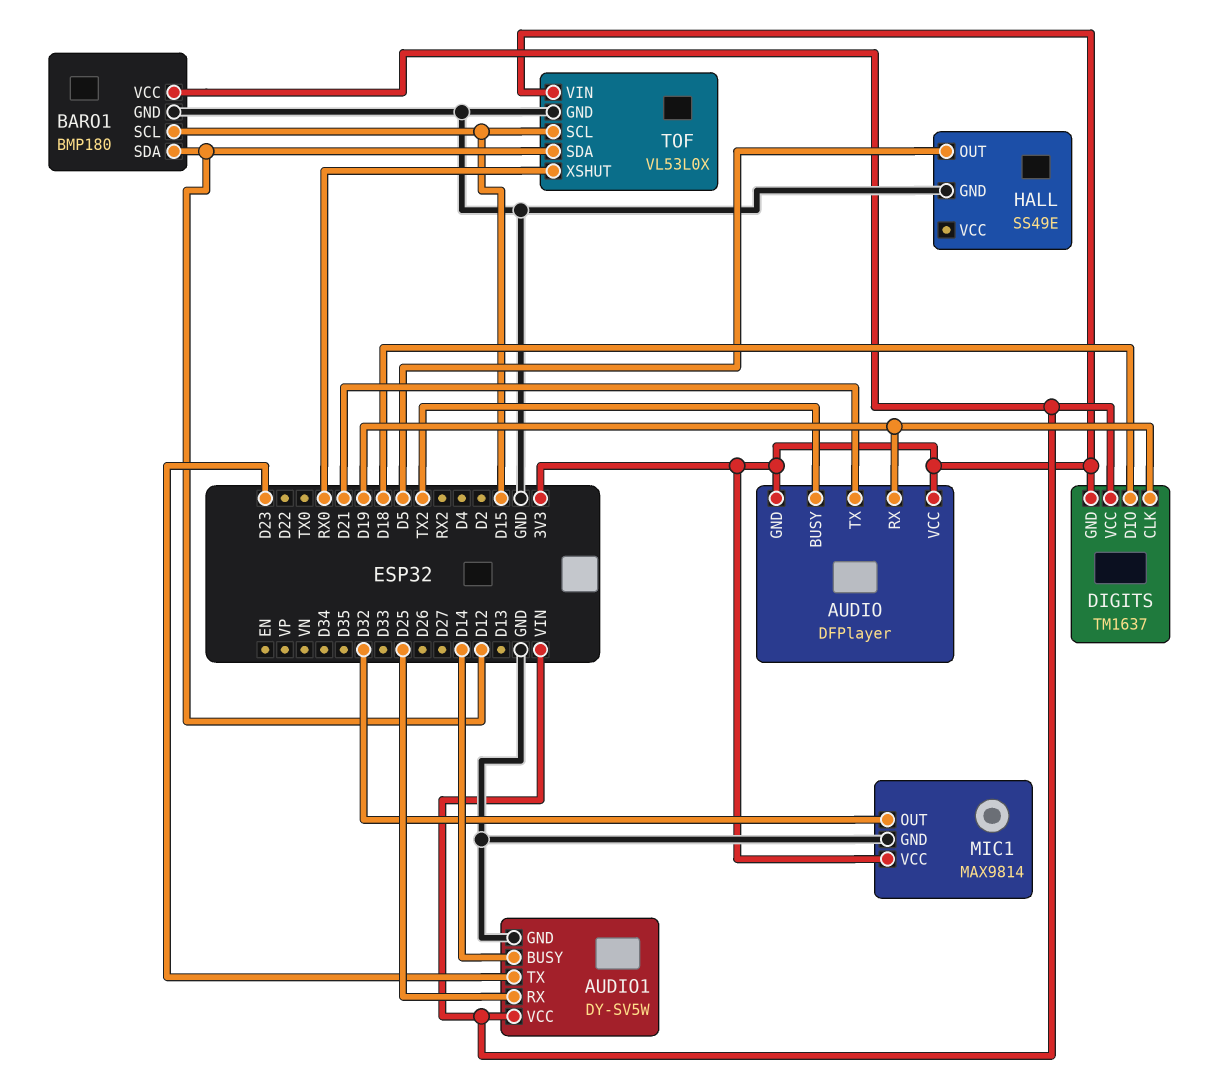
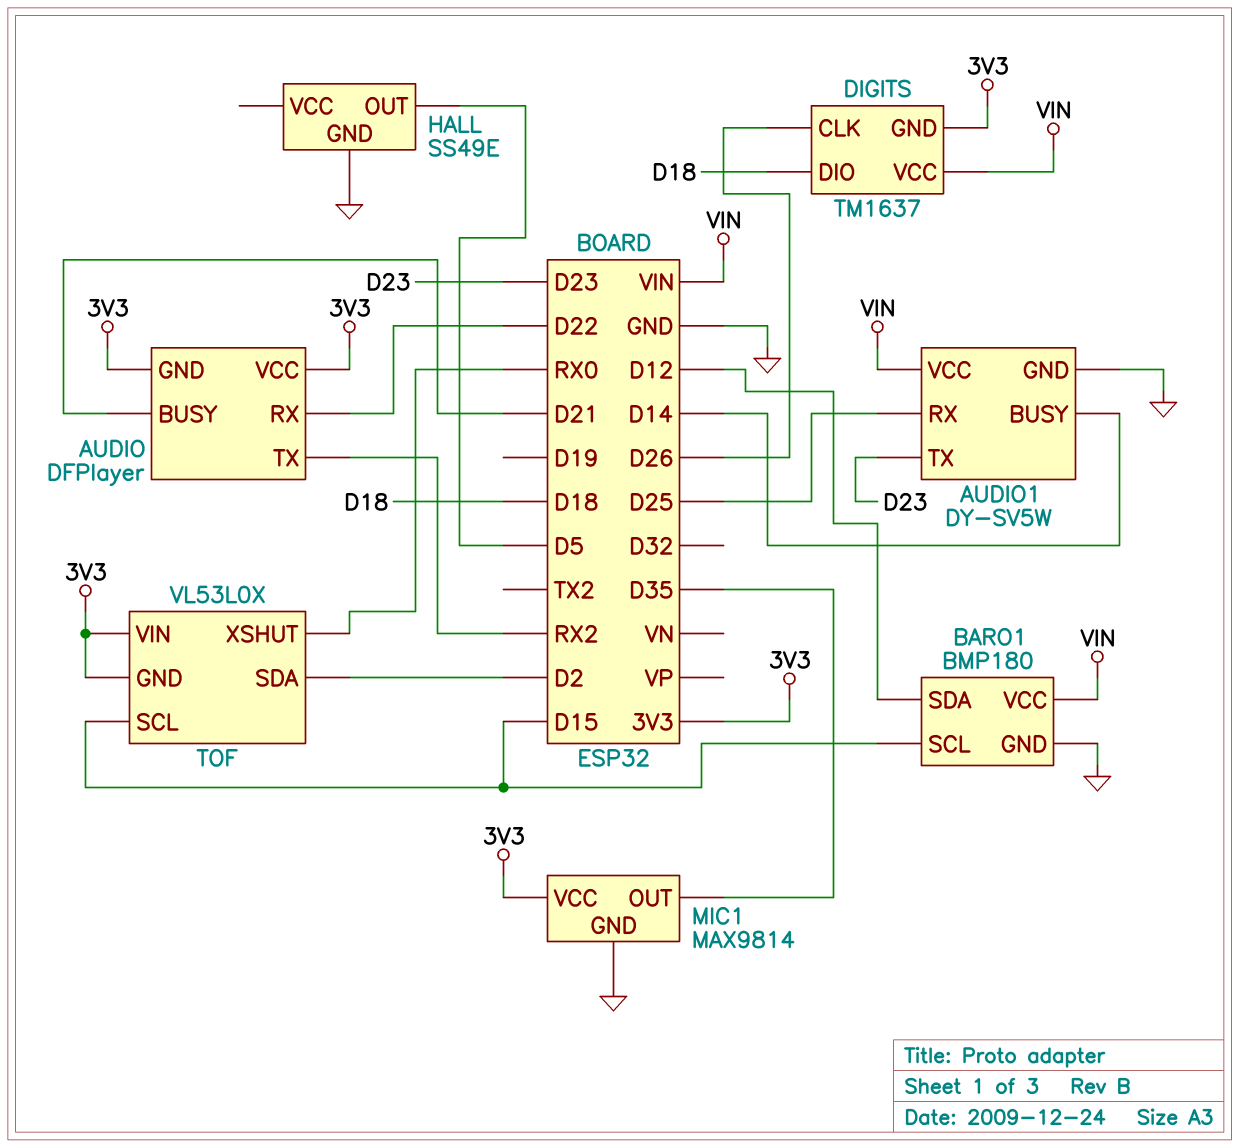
AUDIO pin BUSY: TX2 -> D21
AUDIO pin RX: D19 -> D22
AUDIO pin TX: D21 -> RX2
DIGITS pin CLK: D19 -> D26
MIC1 pin OUT: D32 -> D35
TOF pin GND: GND -> 3V3
TOF pin SDA: D12 -> D2

